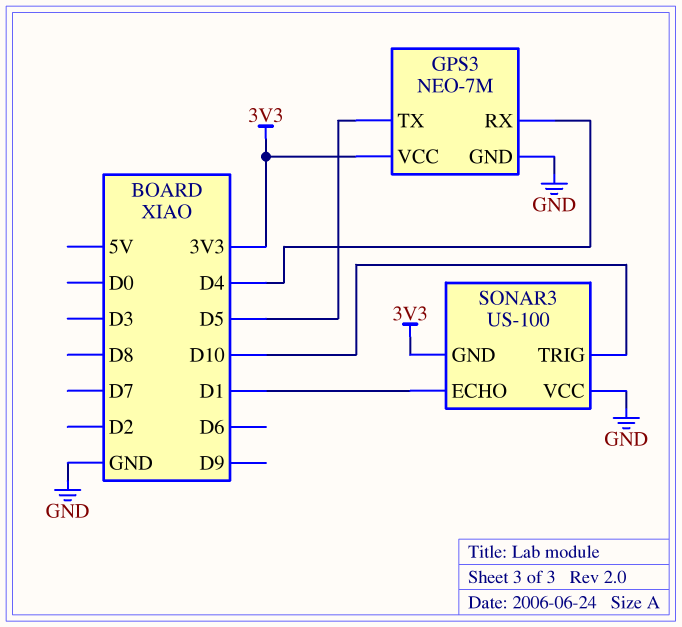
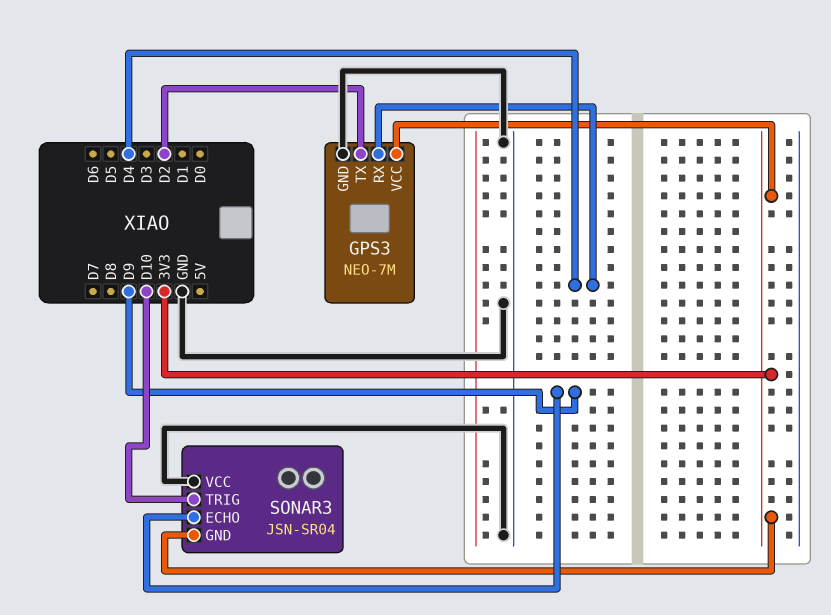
GPS3 pin TX: D5 -> D2
SONAR3: US-100 -> JSN-SR04
SONAR3 pin ECHO: D1 -> D9

